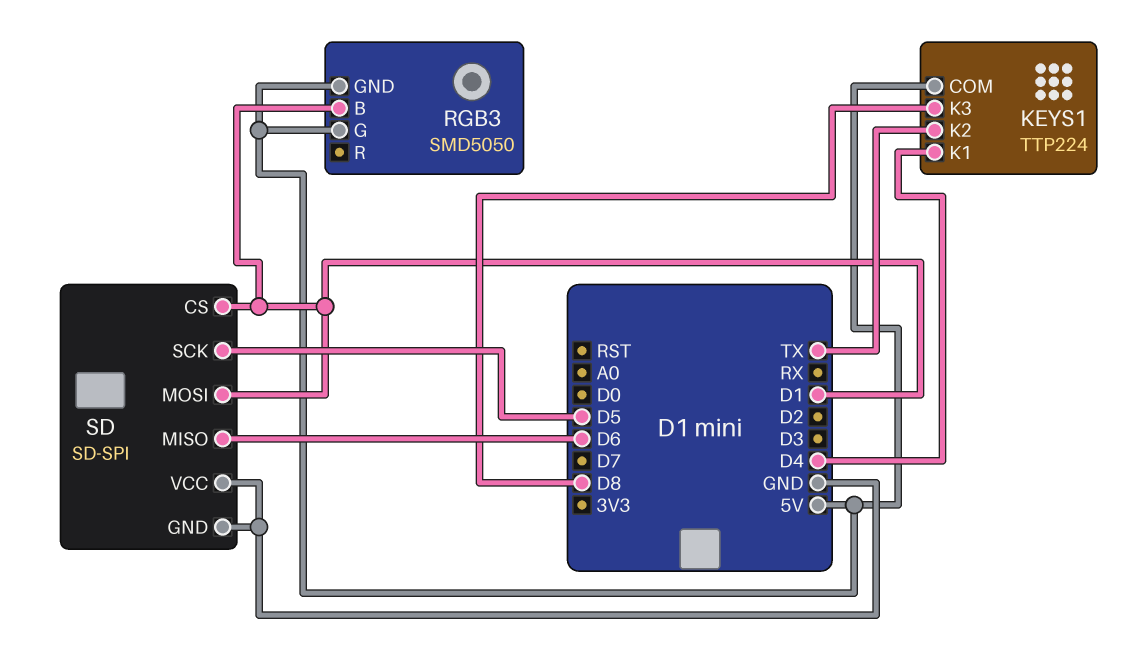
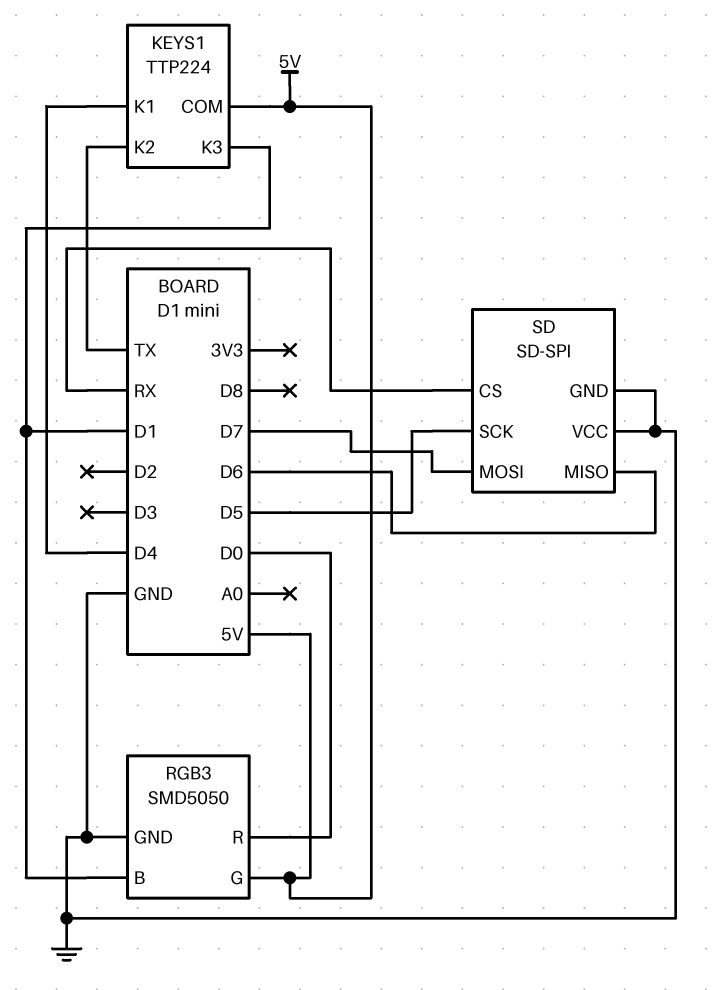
KEYS1 pin K3: D8 -> D1
RGB3 pin GND: 5V -> GND
RGB3 pin R: none -> D0
SD pin CS: D1 -> RX
SD pin MOSI: D1 -> D7

